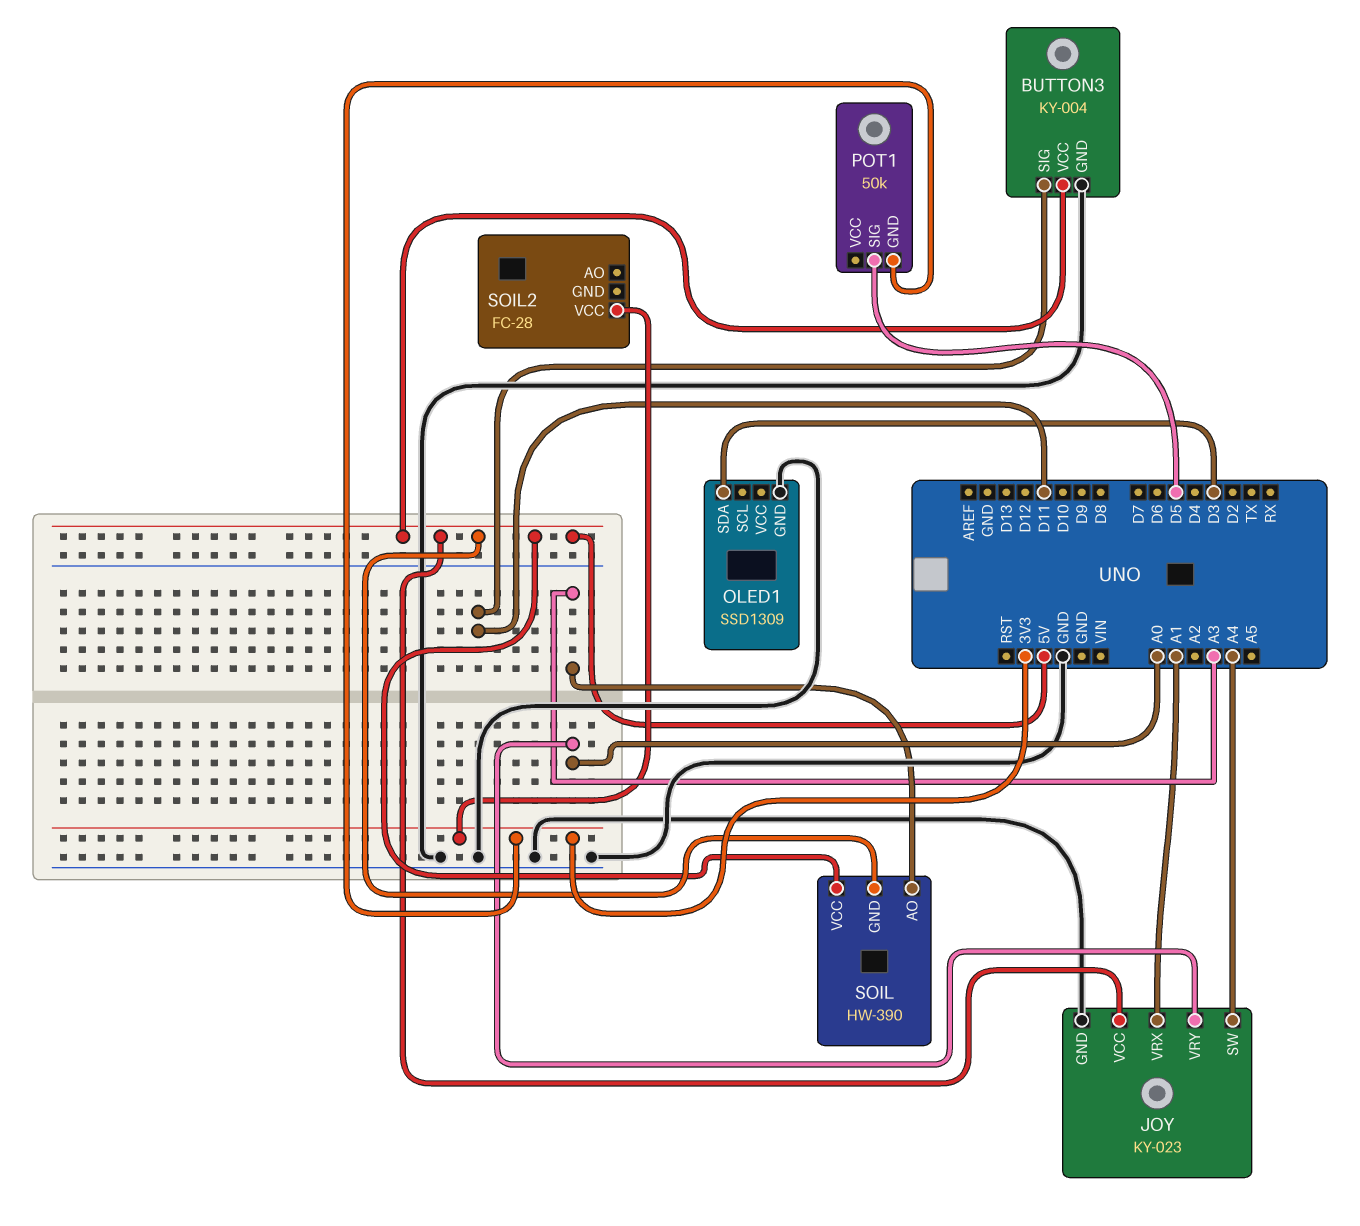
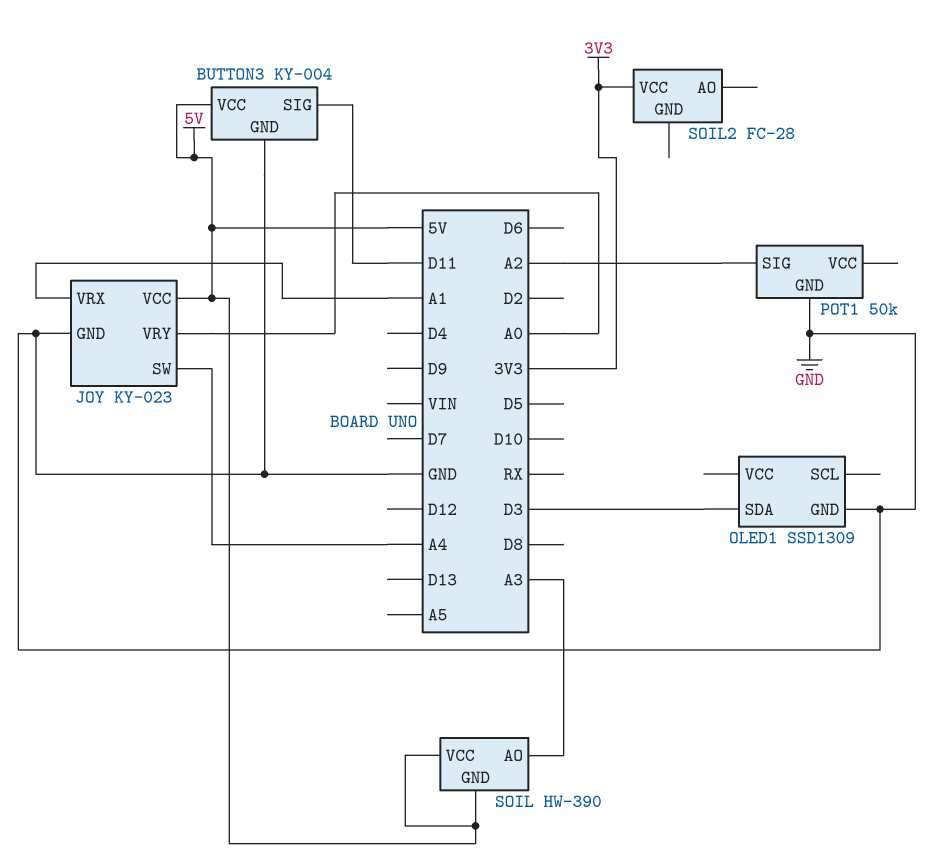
POT1 pin GND: 3V3 -> GND
POT1 pin SIG: D5 -> A2

